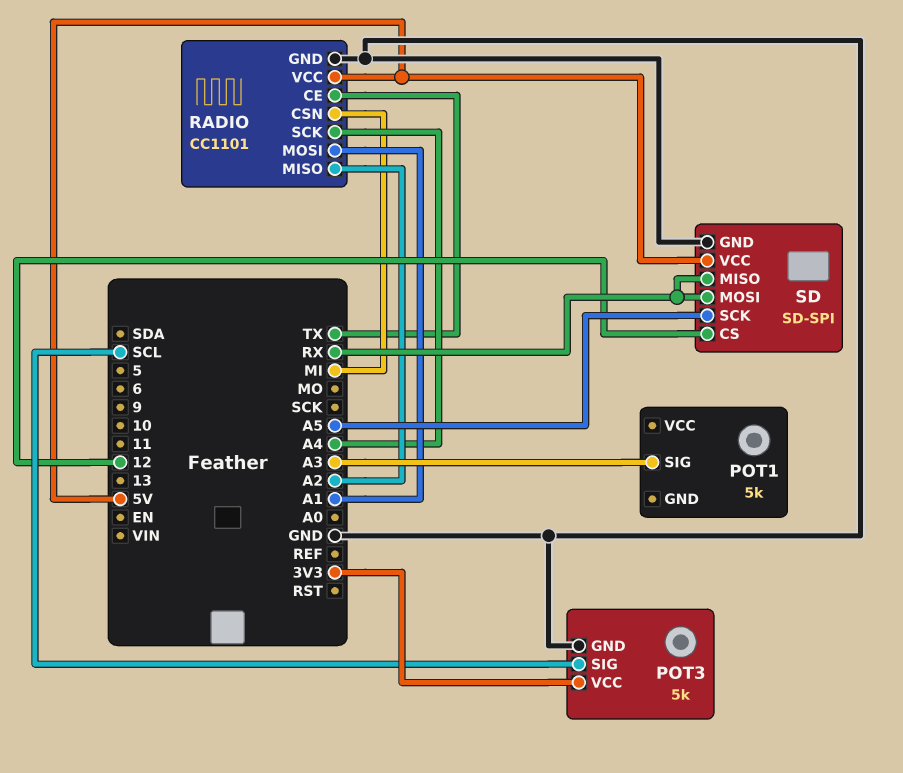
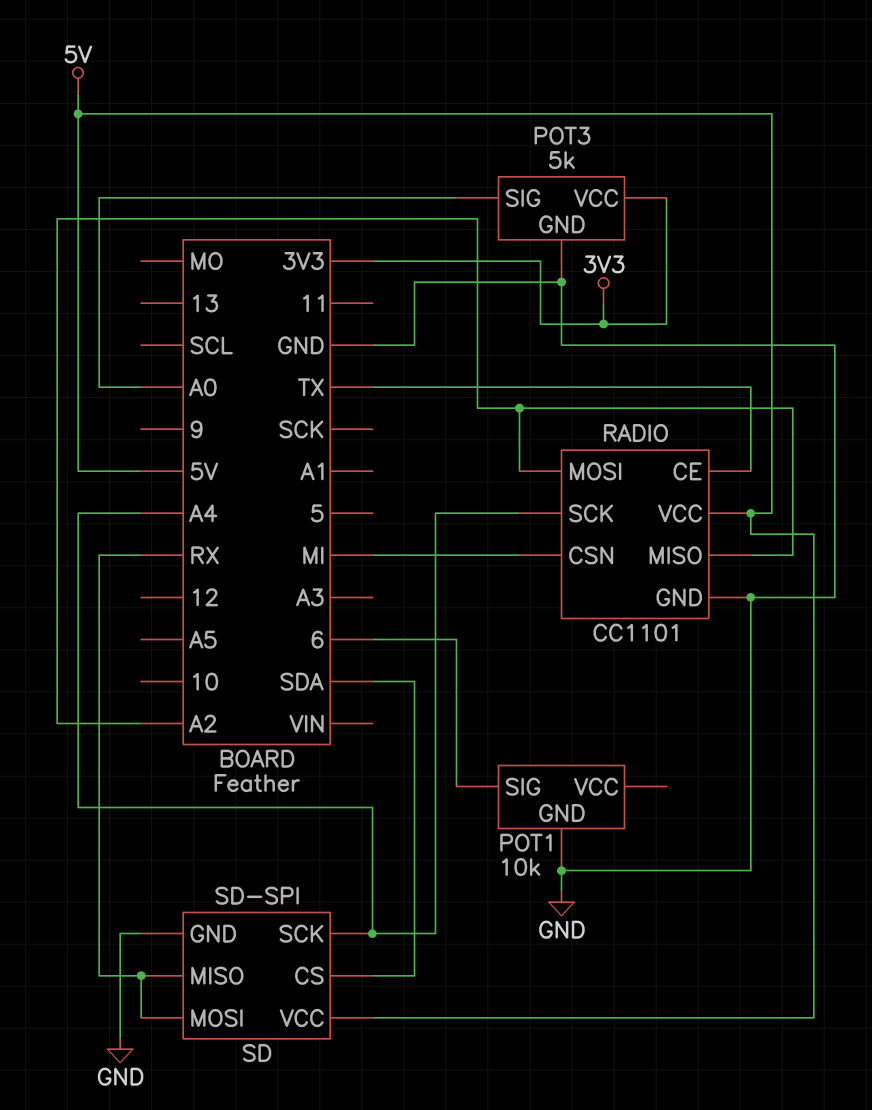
POT1: 5k -> 10k
POT1 pin GND: none -> GND
POT1 pin SIG: A3 -> 6
POT3 pin SIG: SCL -> A0
RADIO pin MOSI: A1 -> A2
SD pin CS: 12 -> SDA
SD pin SCK: A5 -> A4

